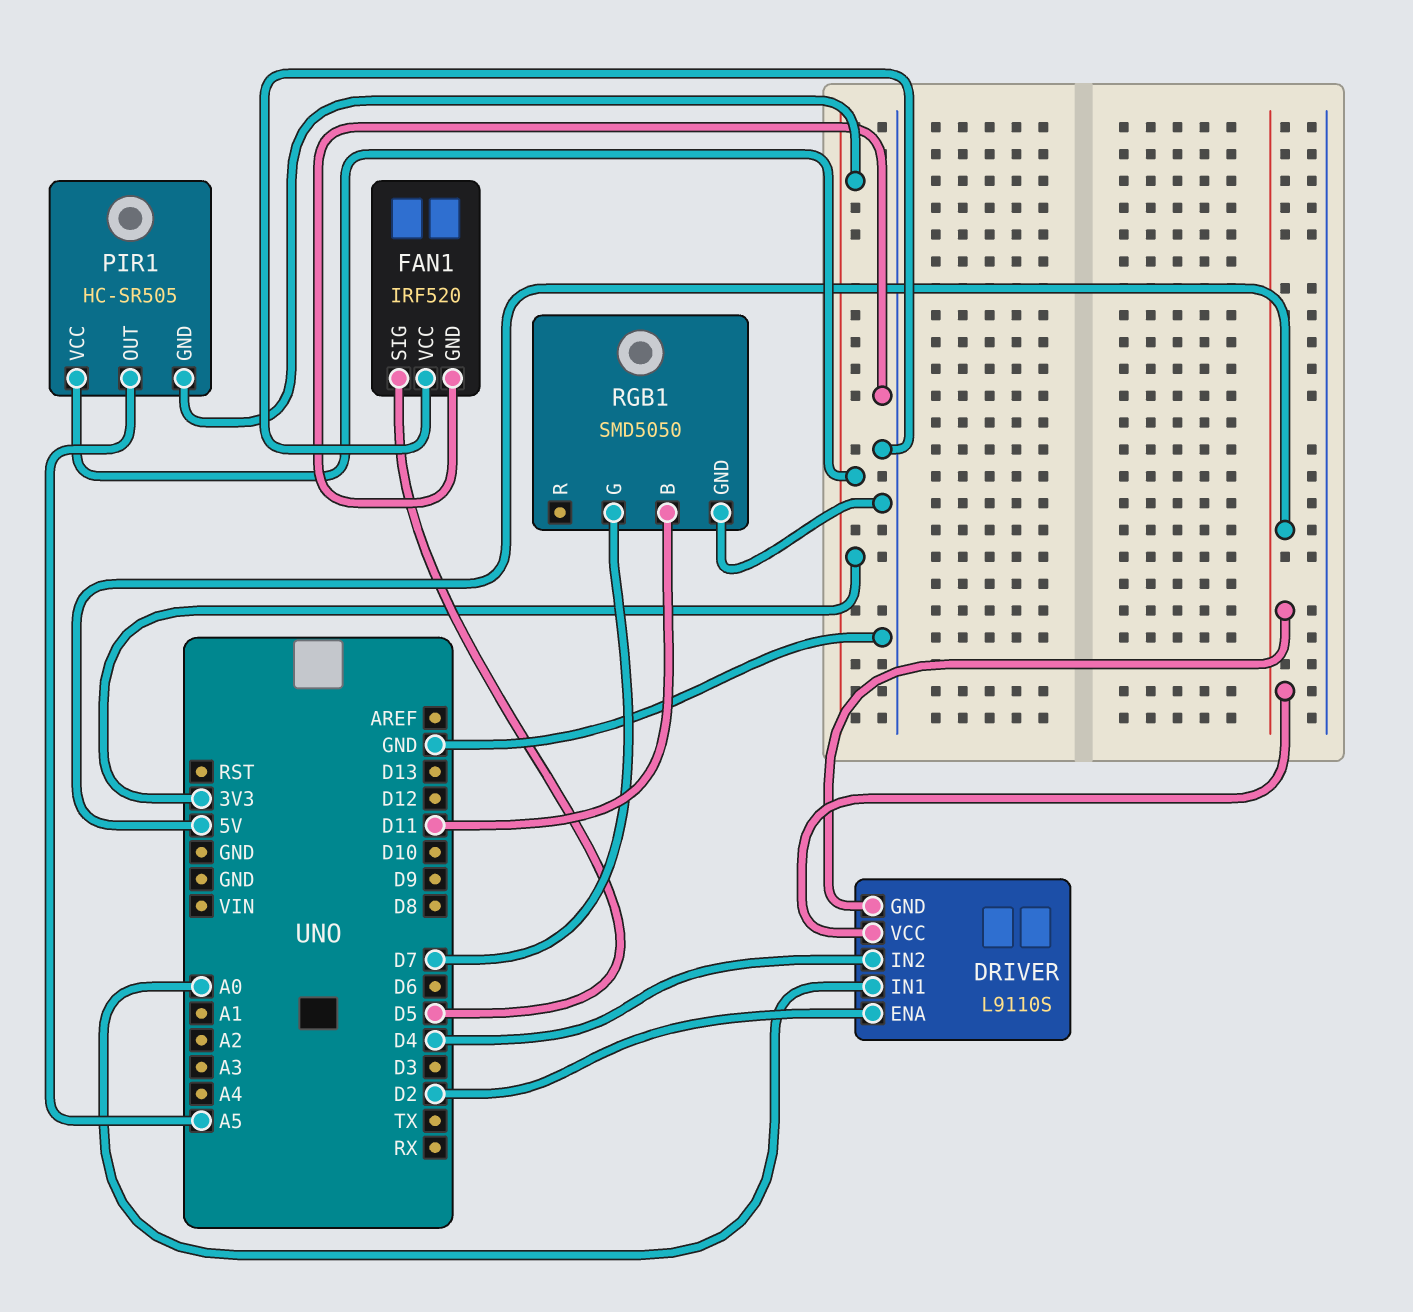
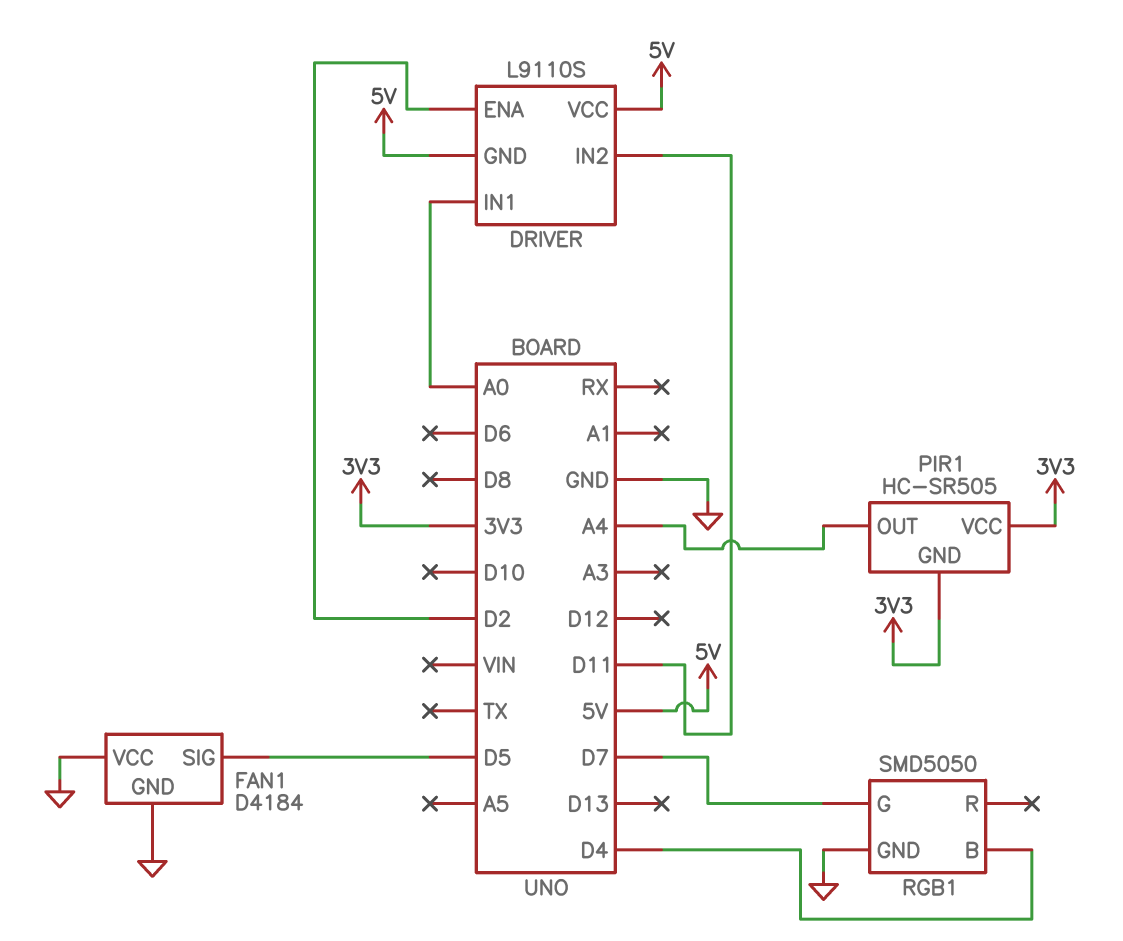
DRIVER pin IN2: D4 -> D11
FAN1: IRF520 -> D4184
PIR1 pin OUT: A5 -> A4
RGB1 pin B: D11 -> D4

